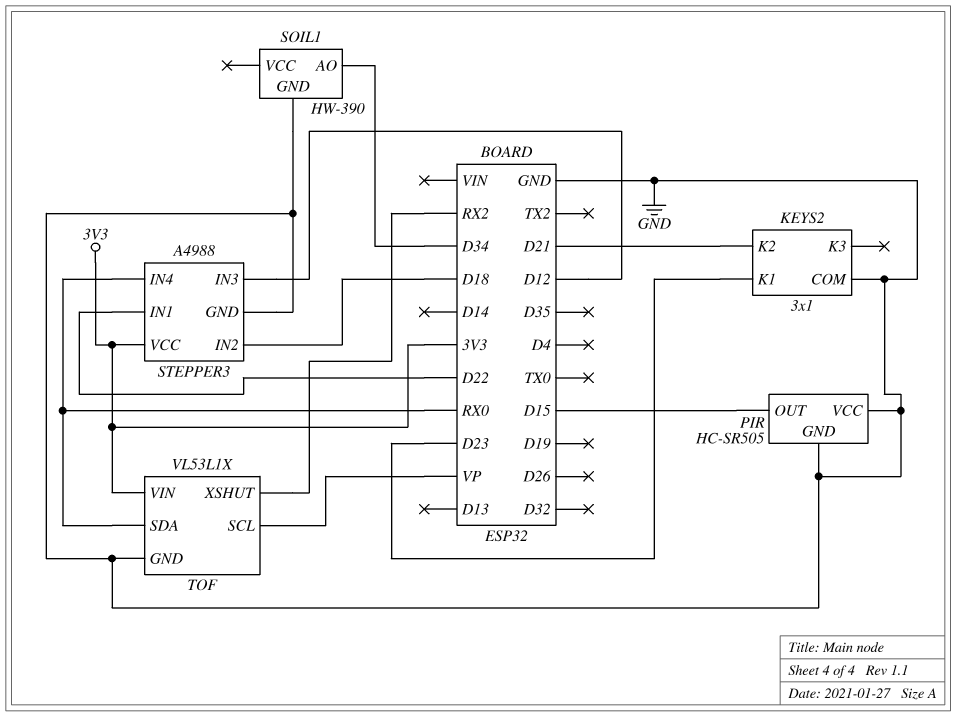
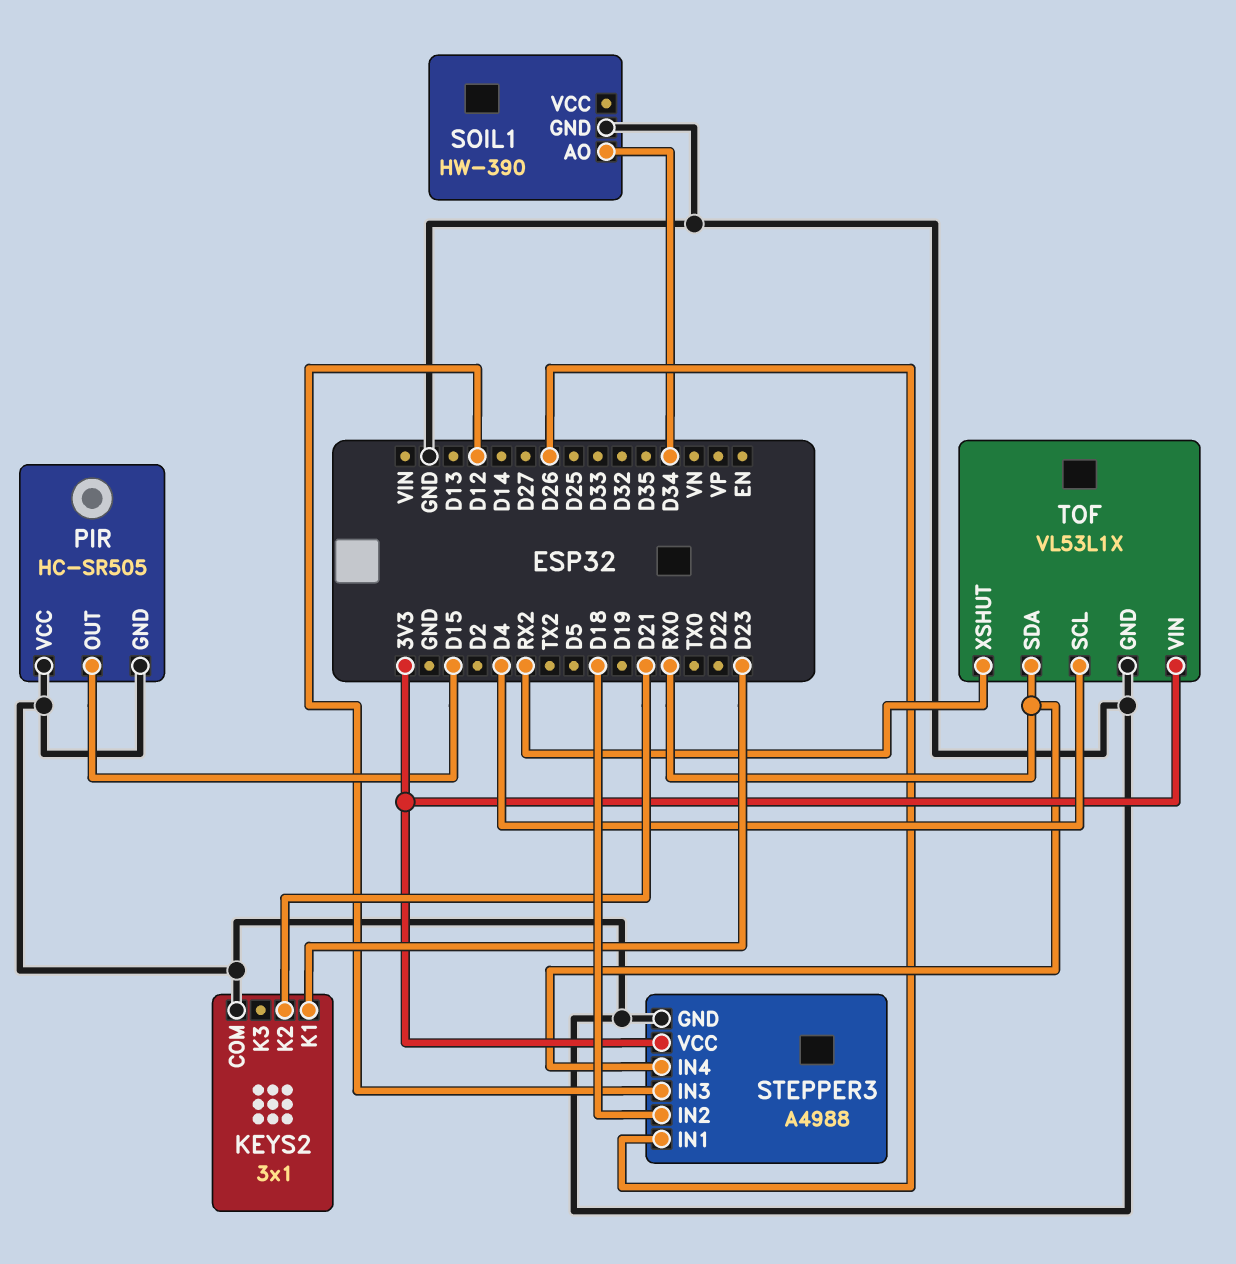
STEPPER3 pin IN1: D22 -> D26
TOF pin SCL: VP -> D4

